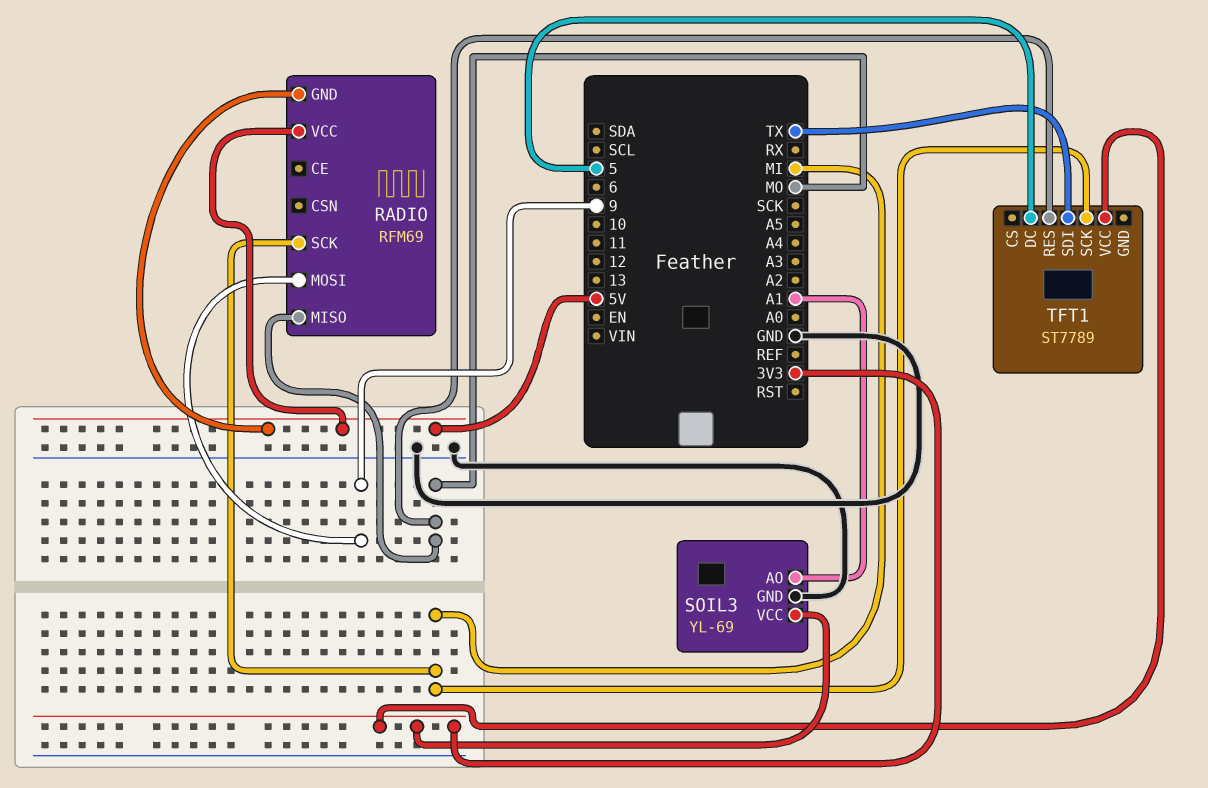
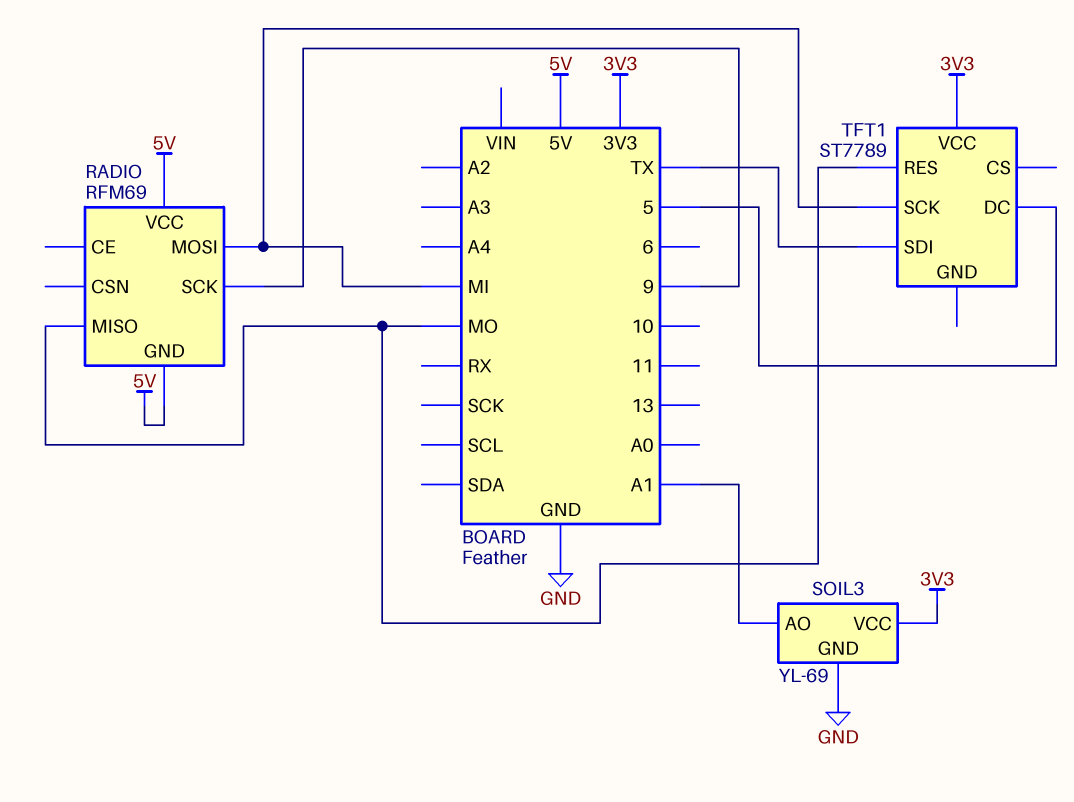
RADIO pin MOSI: 9 -> MI
RADIO pin SCK: MI -> 9

